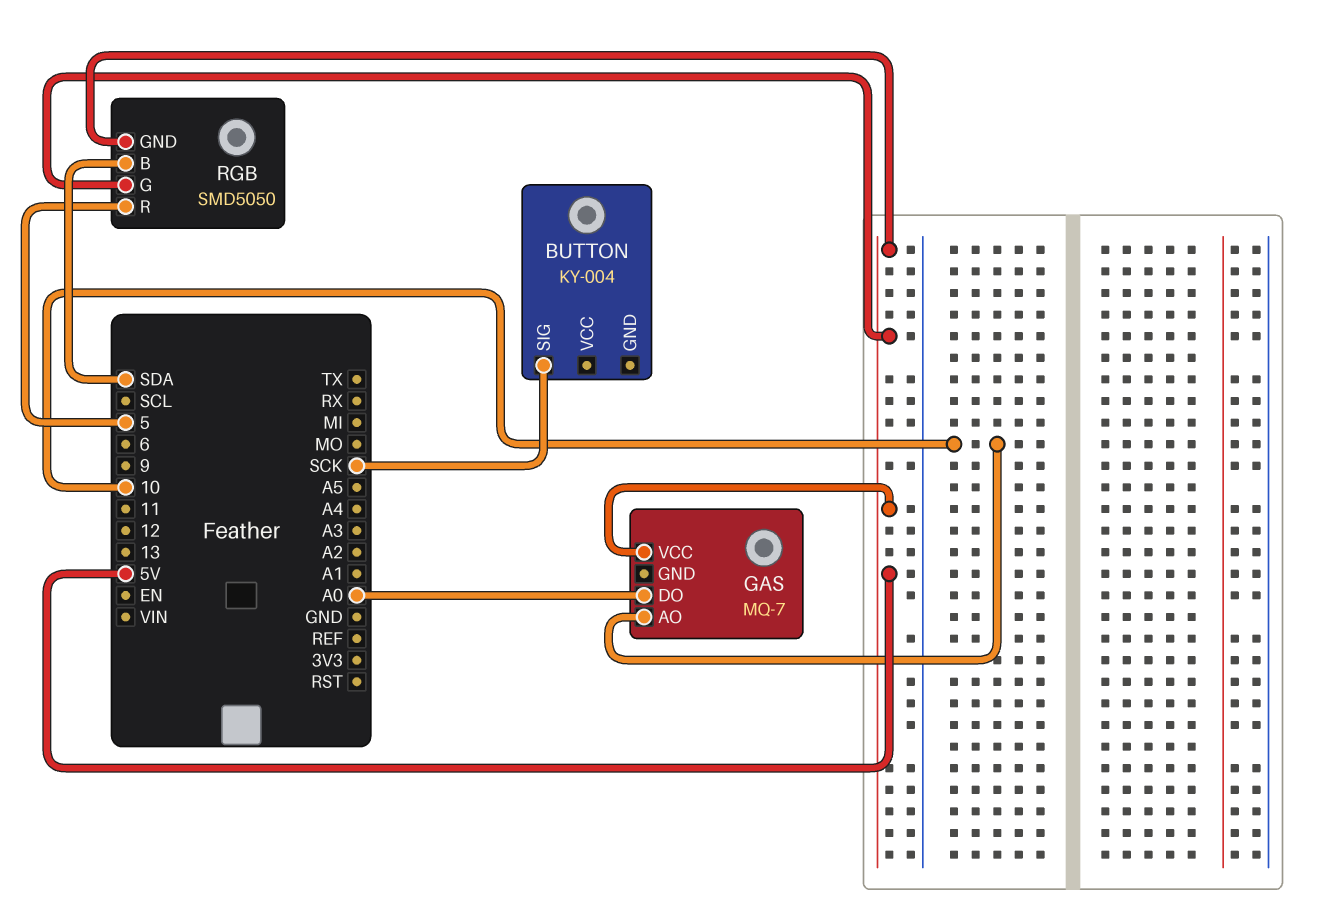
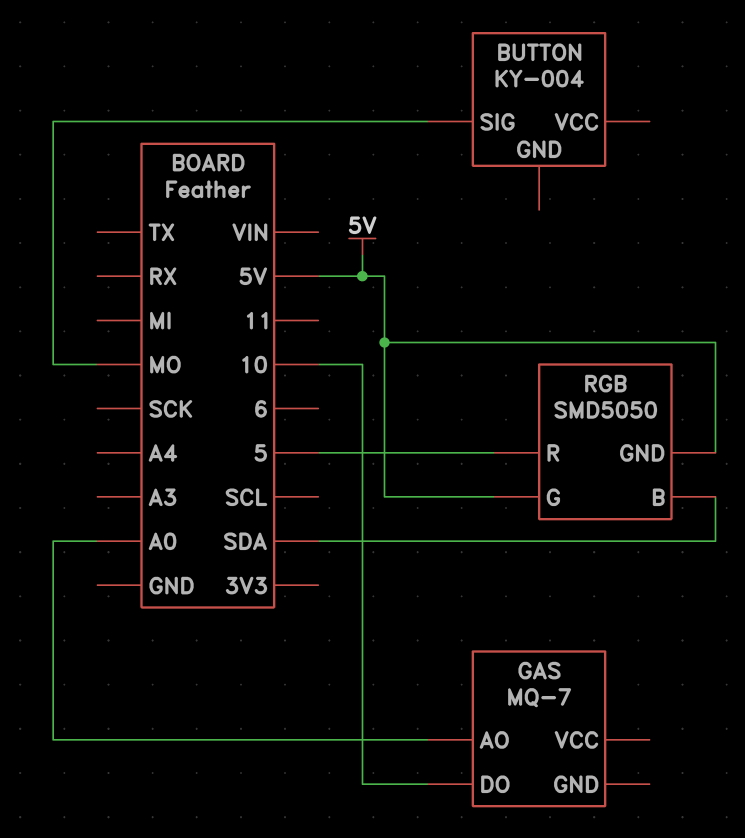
BUTTON pin SIG: SCK -> MO
GAS pin AO: 10 -> A0
GAS pin DO: A0 -> 10
GAS pin VCC: 5V -> none

